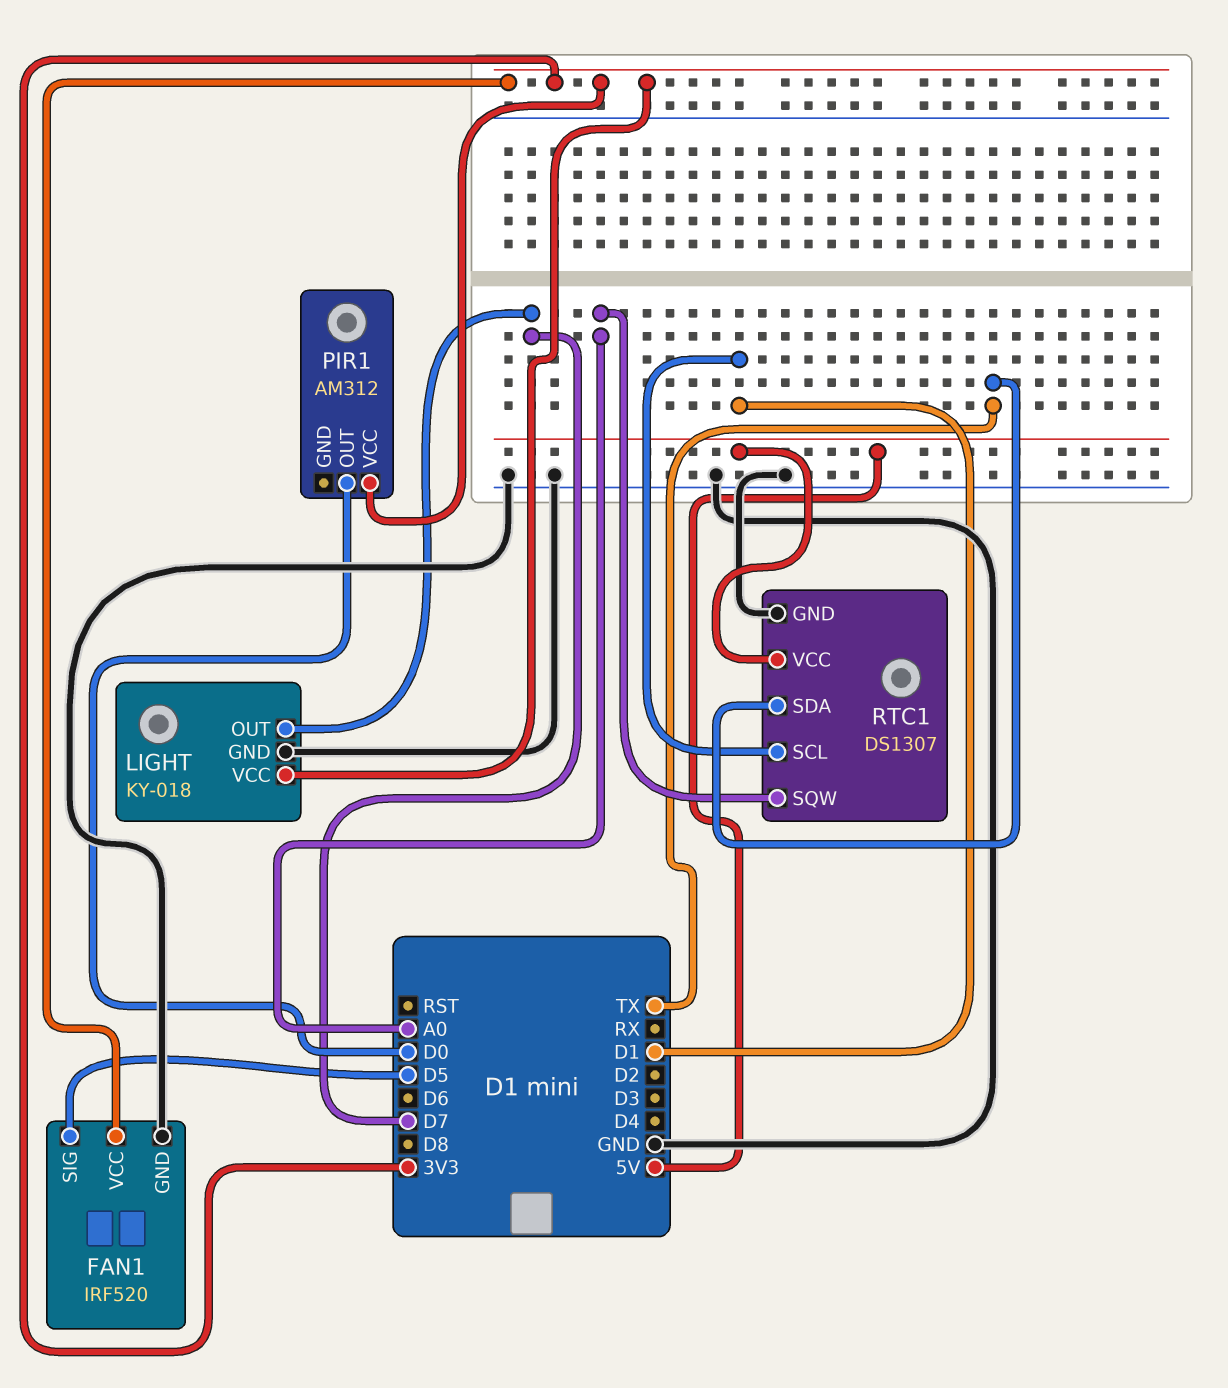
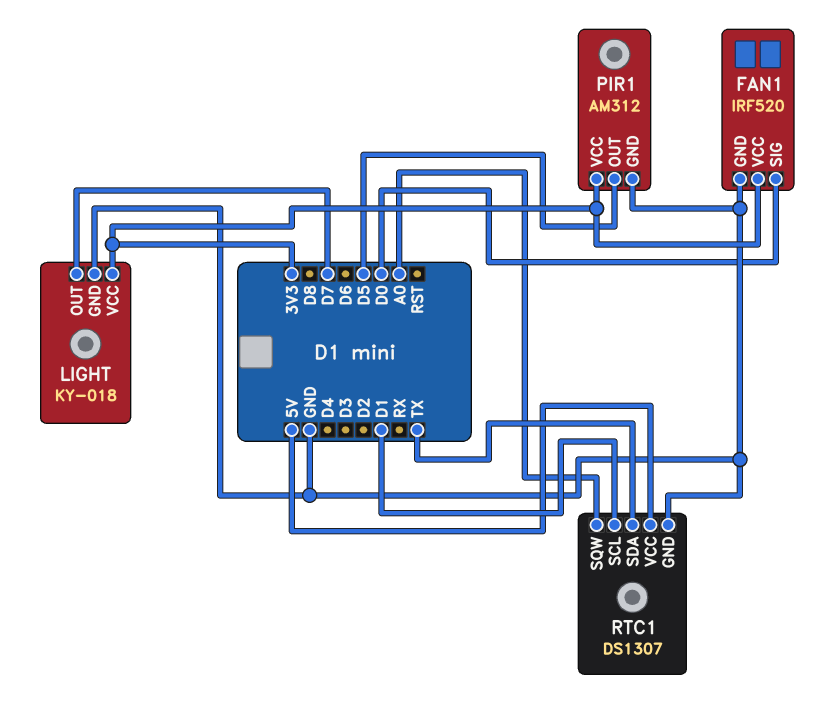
FAN1 pin SIG: D5 -> D0
PIR1 pin GND: none -> GND
PIR1 pin OUT: D0 -> D5

